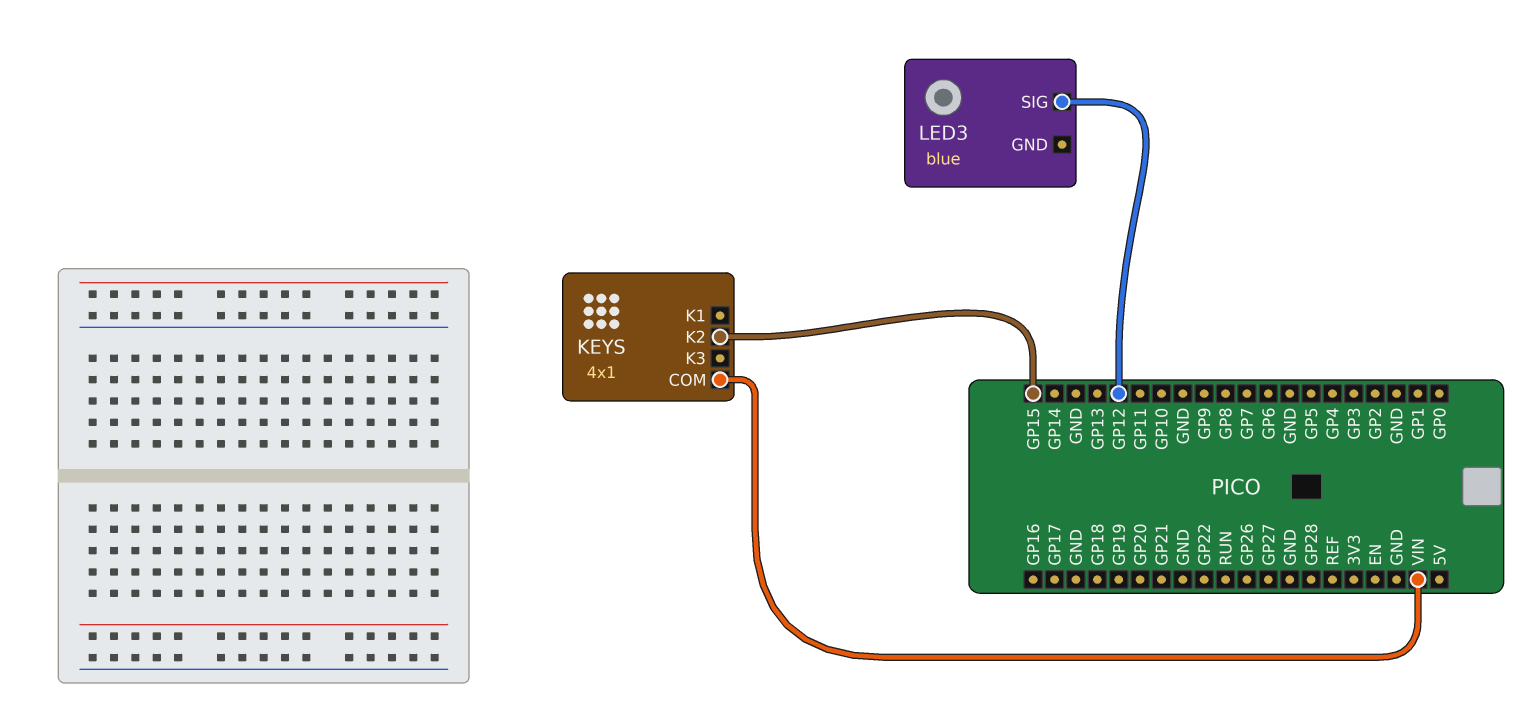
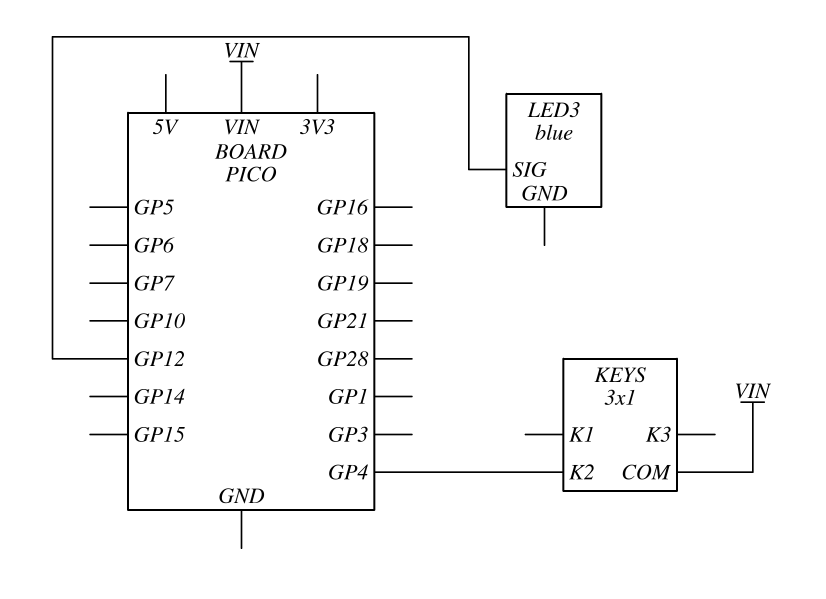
KEYS: 4x1 -> 3x1
KEYS pin K2: GP15 -> GP4

